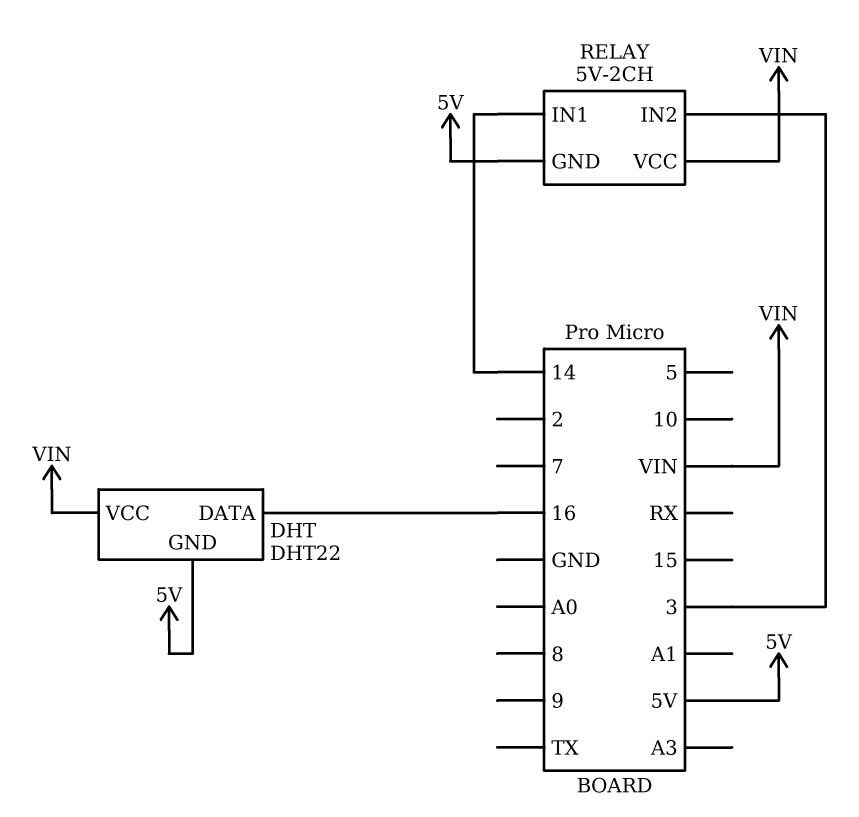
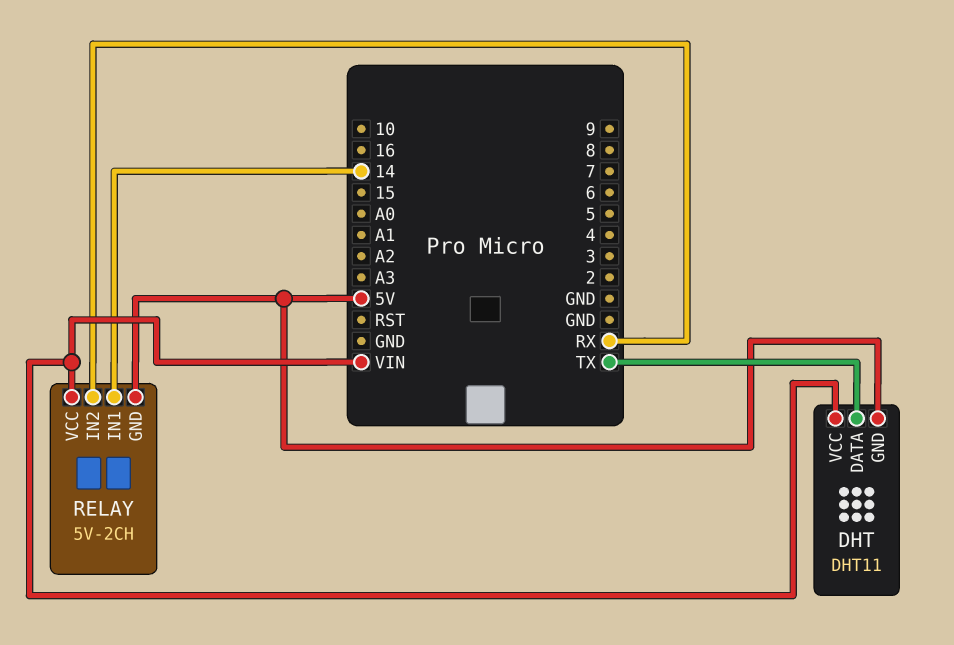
DHT: DHT22 -> DHT11
DHT pin DATA: 16 -> TX
RELAY pin IN2: 3 -> RX

